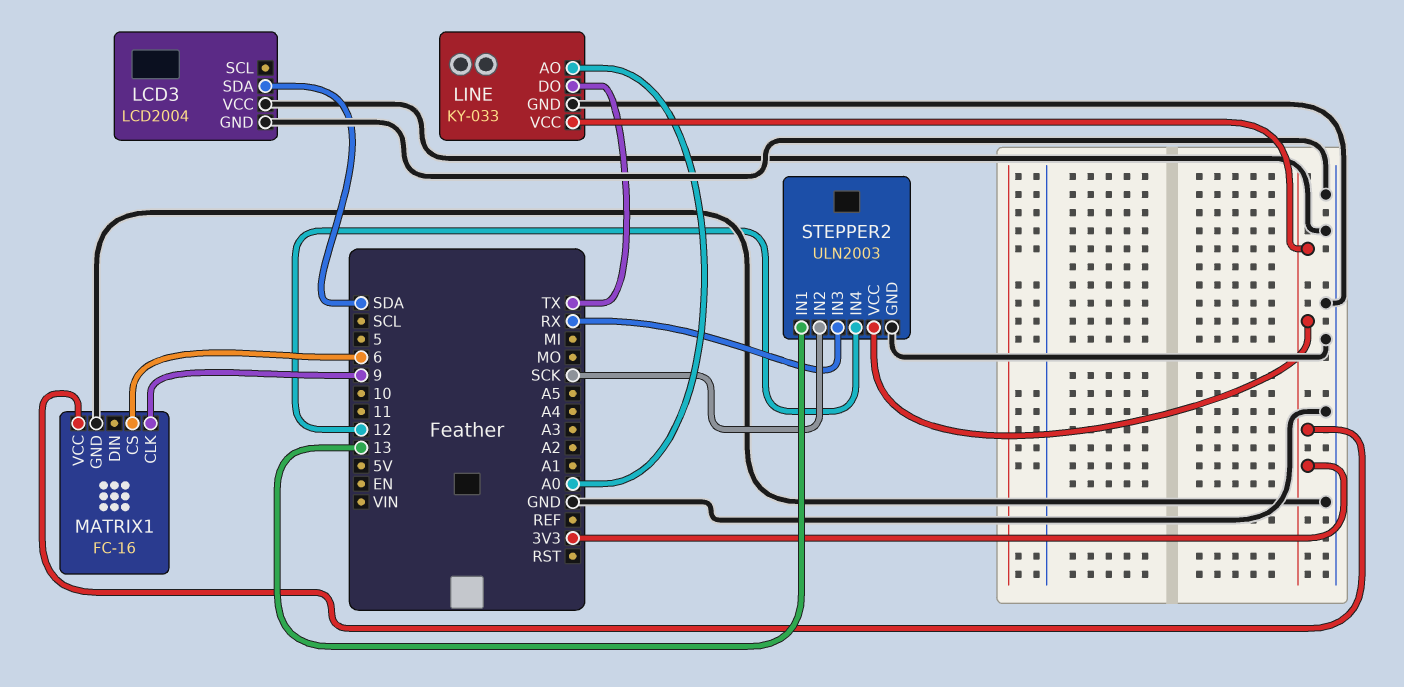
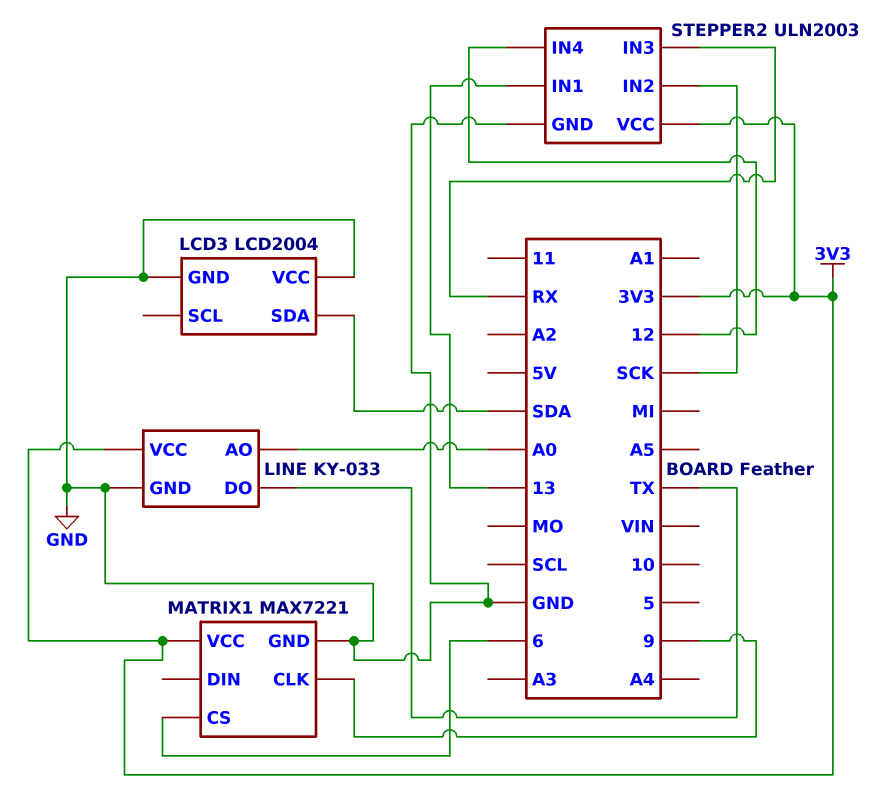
MATRIX1: FC-16 -> MAX7221

